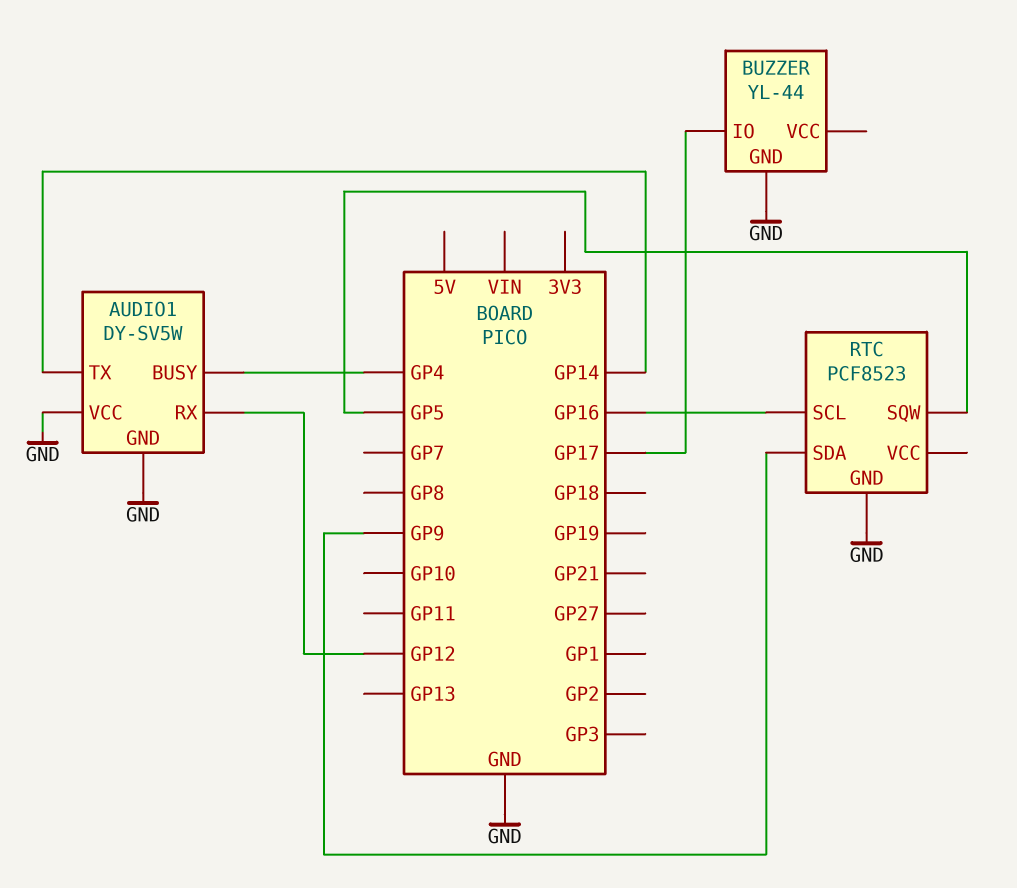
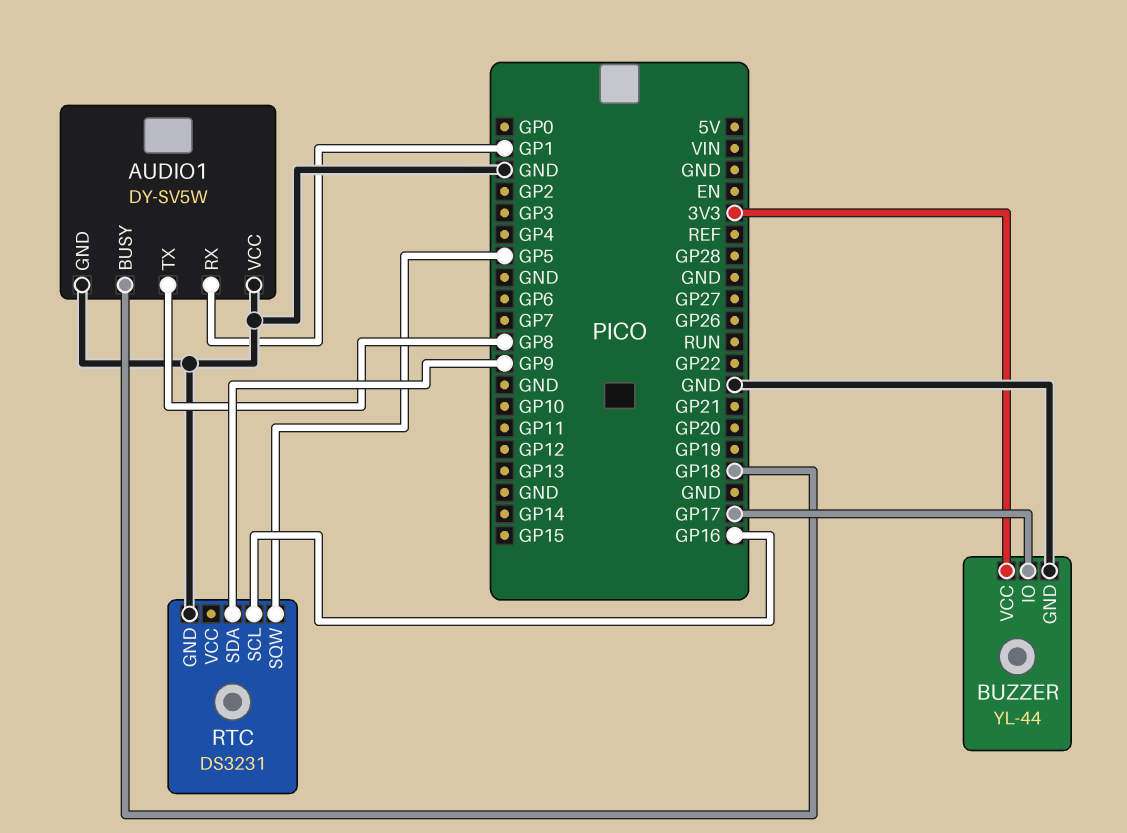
AUDIO1 pin BUSY: GP4 -> GP18
AUDIO1 pin RX: GP12 -> GP1
AUDIO1 pin TX: GP14 -> GP8
BUZZER pin VCC: none -> 3V3
RTC: PCF8523 -> DS3231

